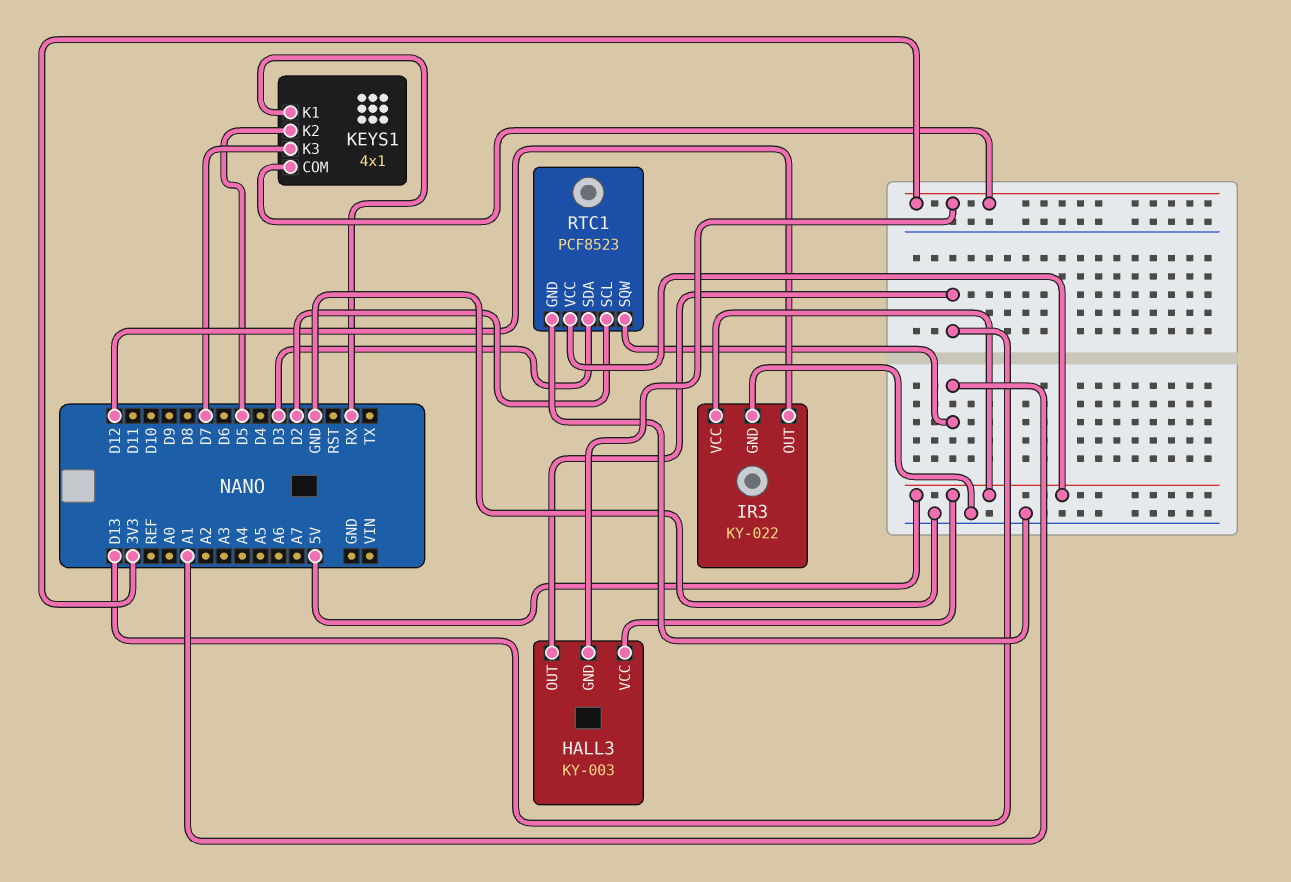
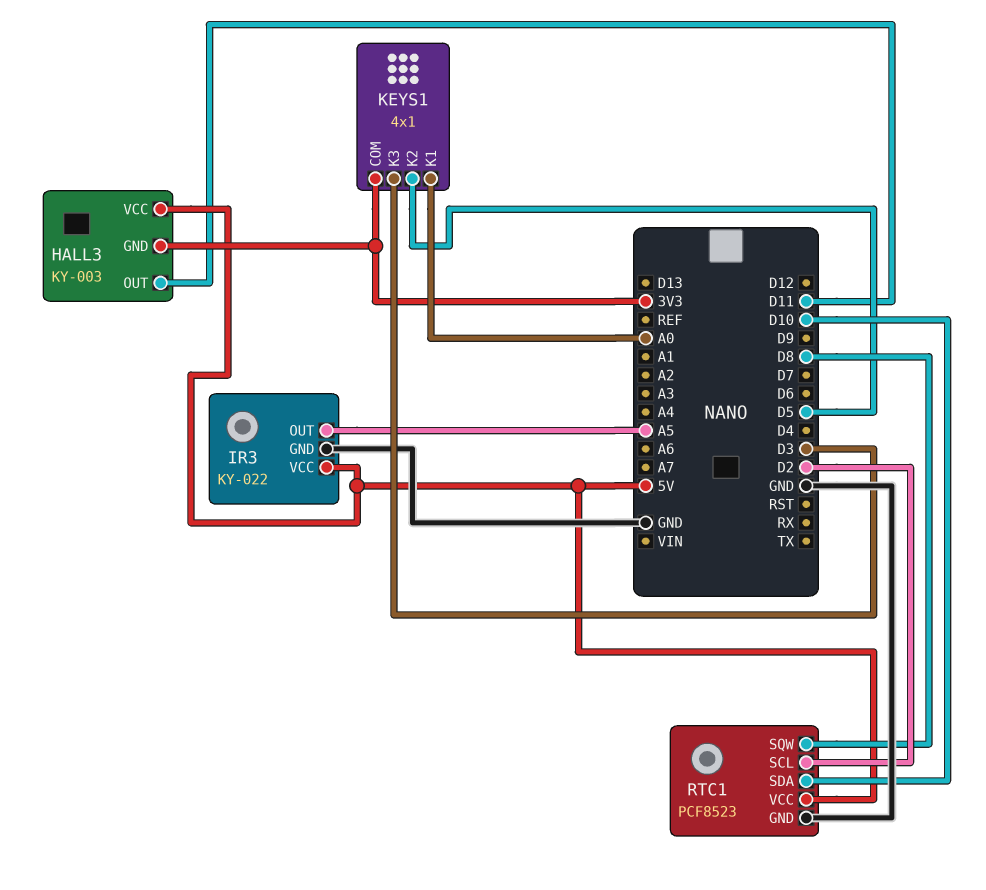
HALL3 pin OUT: D13 -> D11
IR3 pin OUT: D12 -> A5
KEYS1 pin K1: RX -> A0
KEYS1 pin K3: D7 -> D3
RTC1 pin SDA: D3 -> D10
RTC1 pin SQW: A1 -> D8

